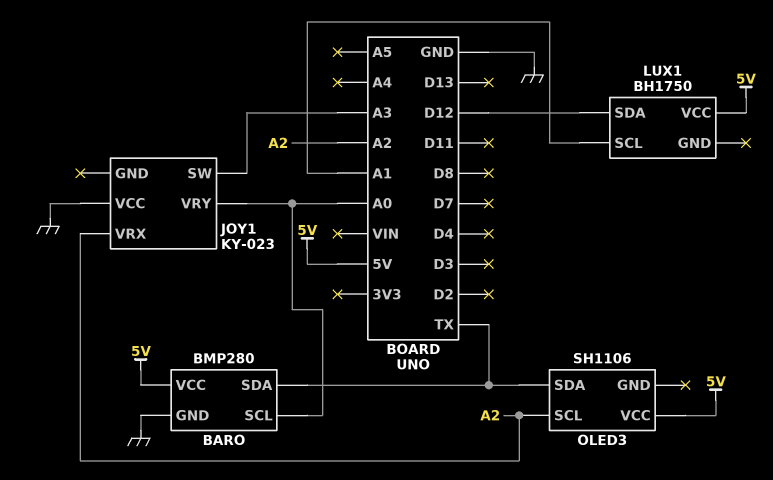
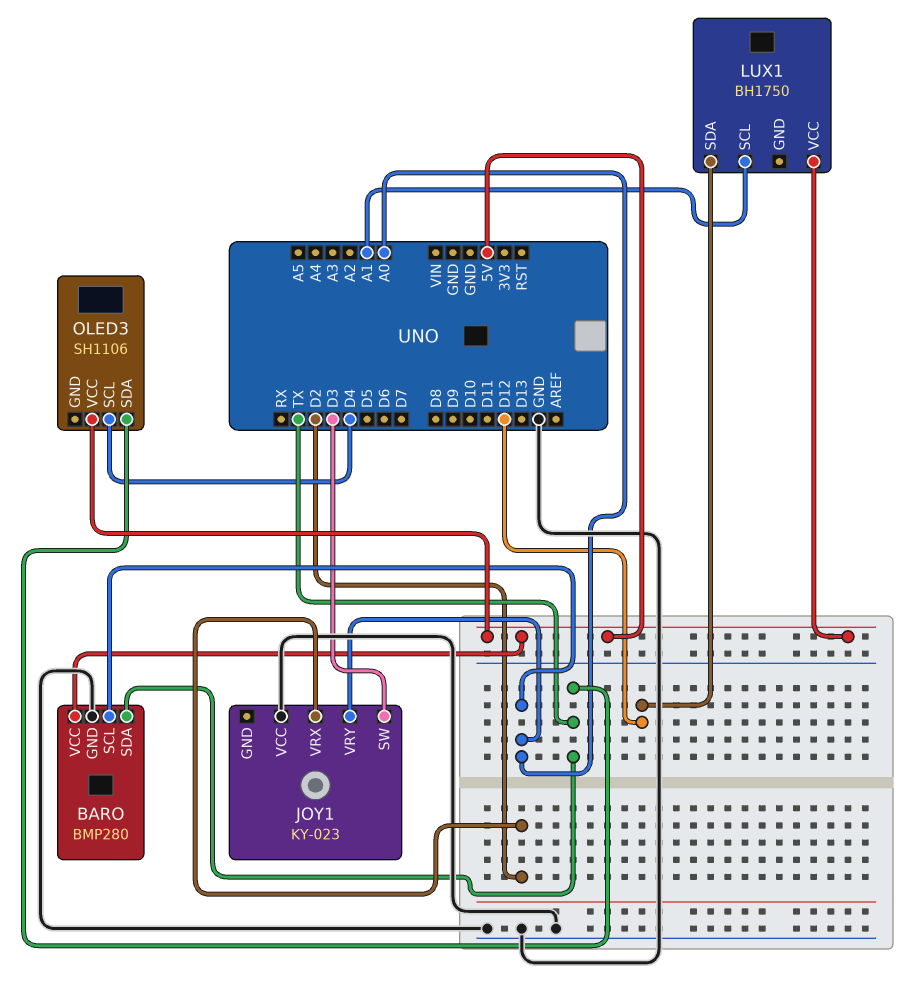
JOY1 pin SW: A3 -> D3
JOY1 pin VRX: A2 -> D2
OLED3 pin SCL: A2 -> D4

